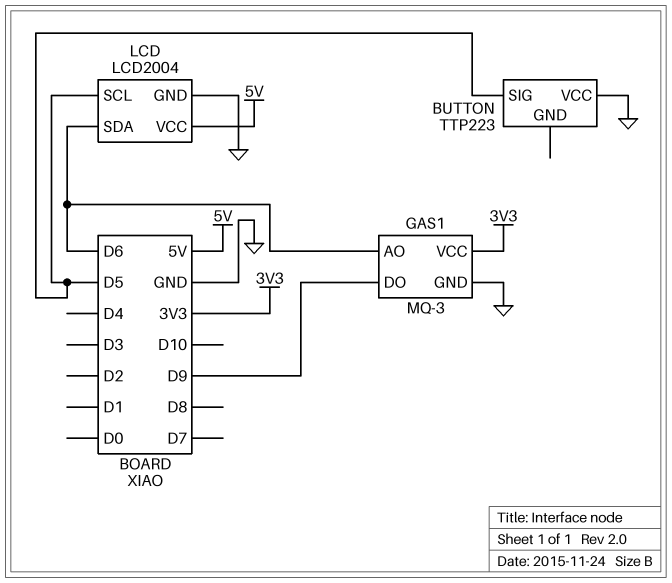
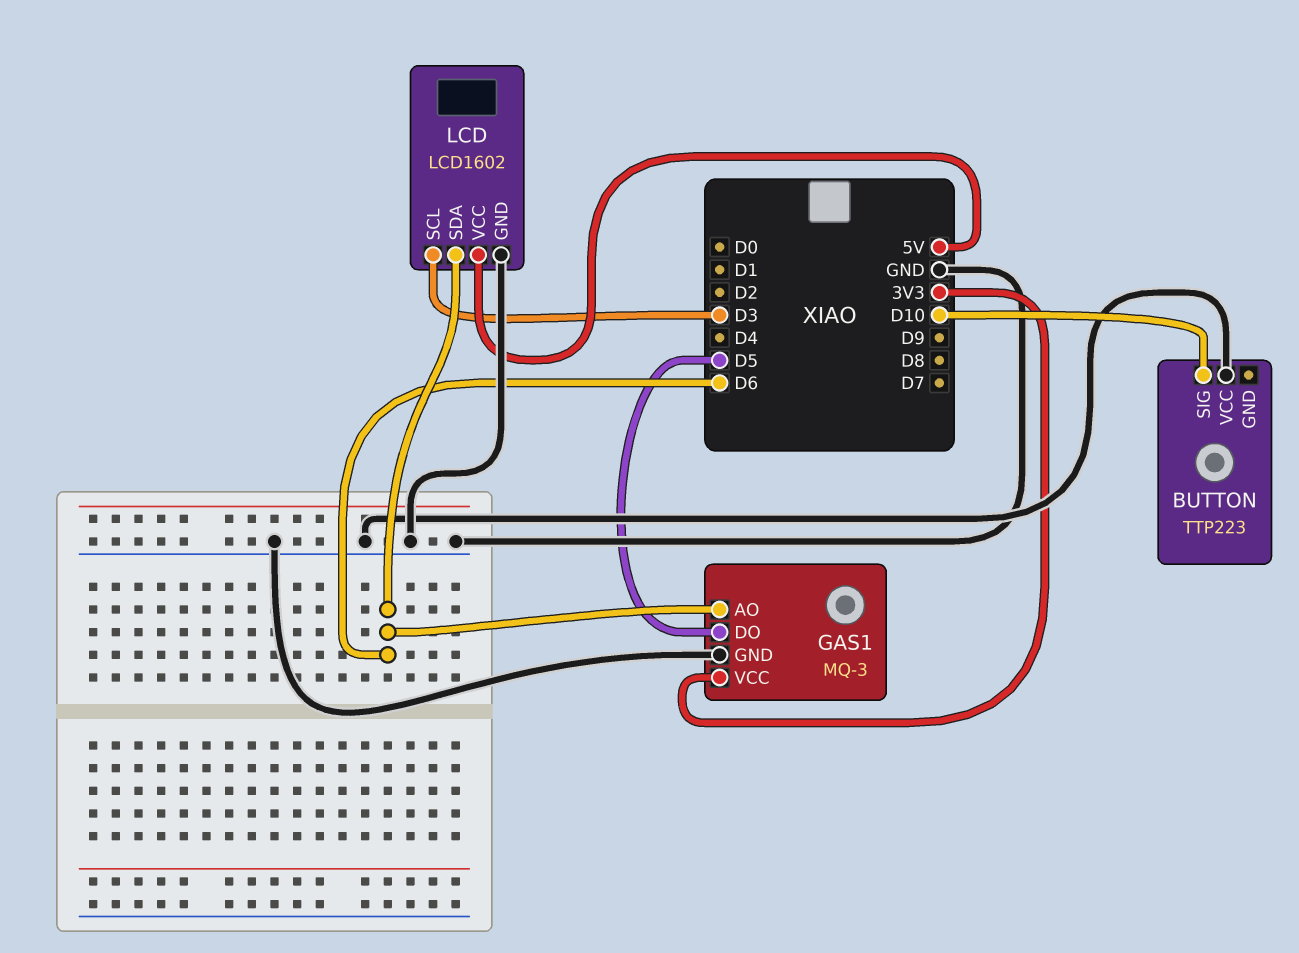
BUTTON pin SIG: D5 -> D10
GAS1 pin DO: D9 -> D5
LCD: LCD2004 -> LCD1602
LCD pin SCL: D5 -> D3

